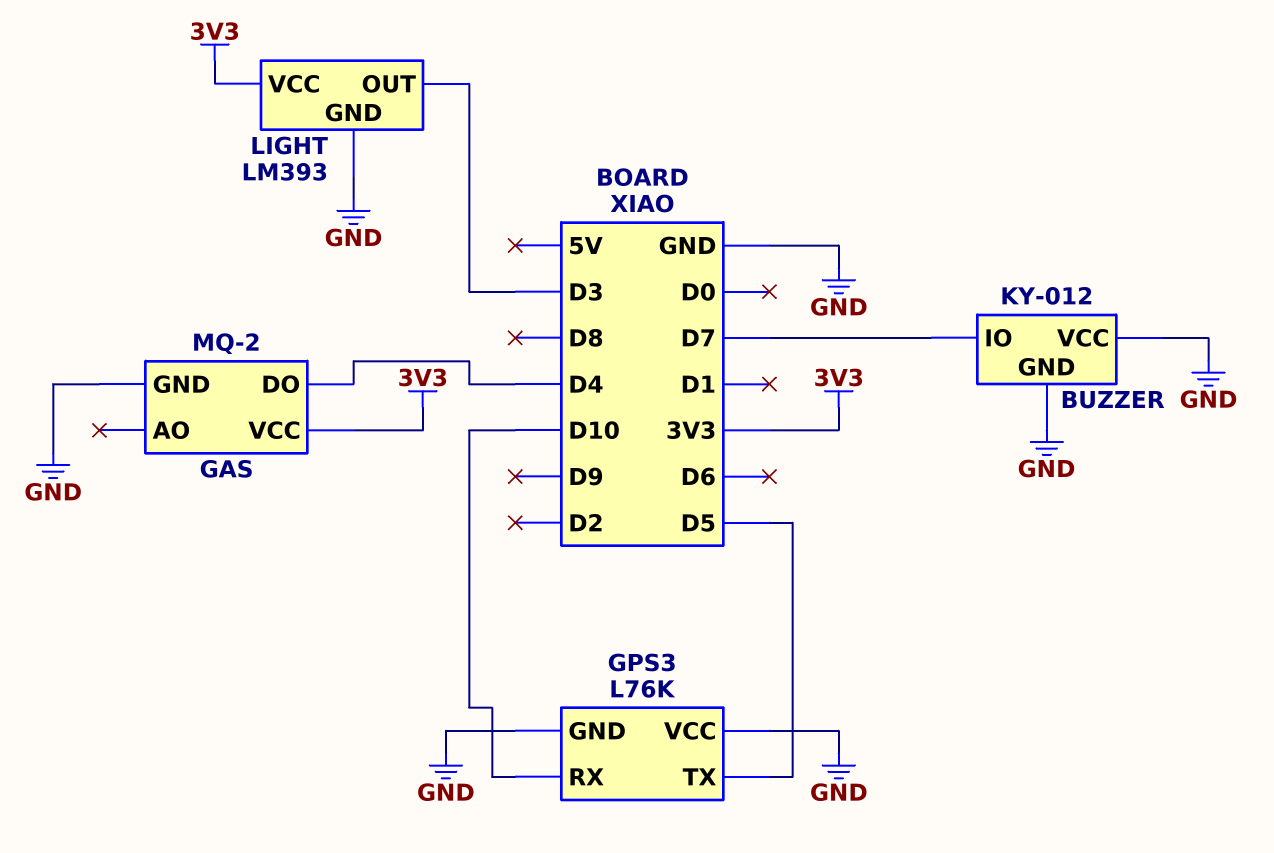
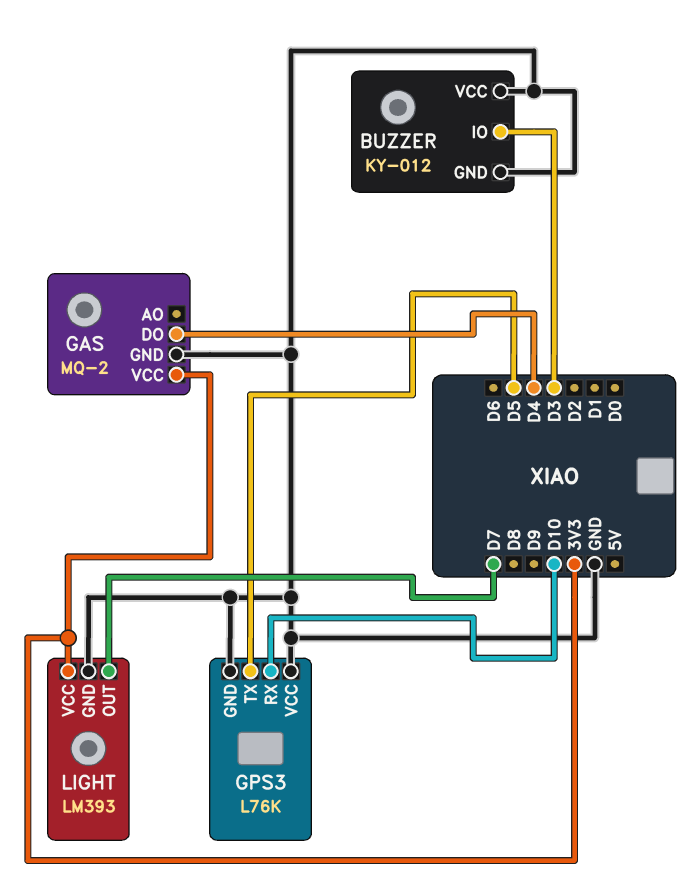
BUZZER pin IO: D7 -> D3
LIGHT pin OUT: D3 -> D7

